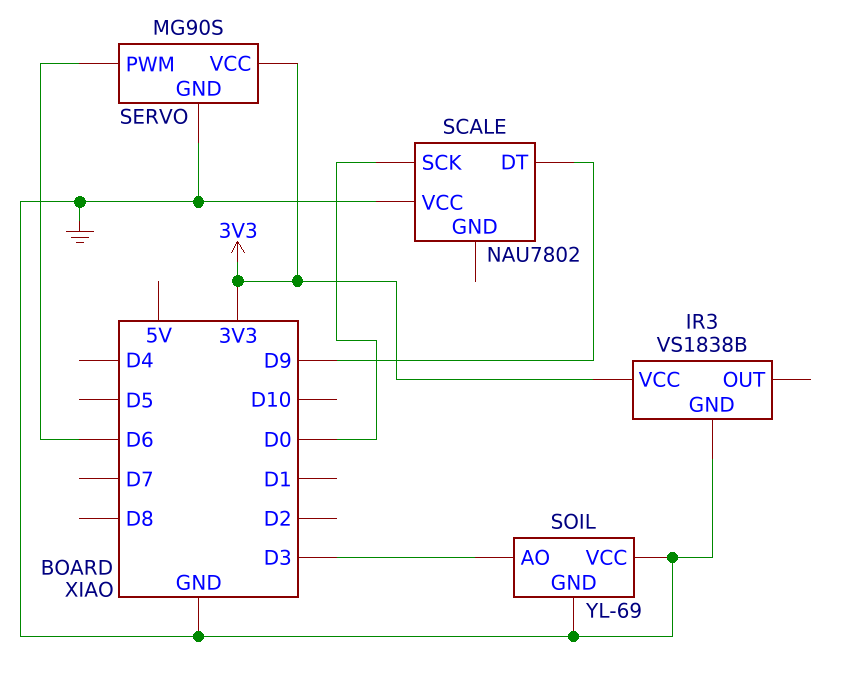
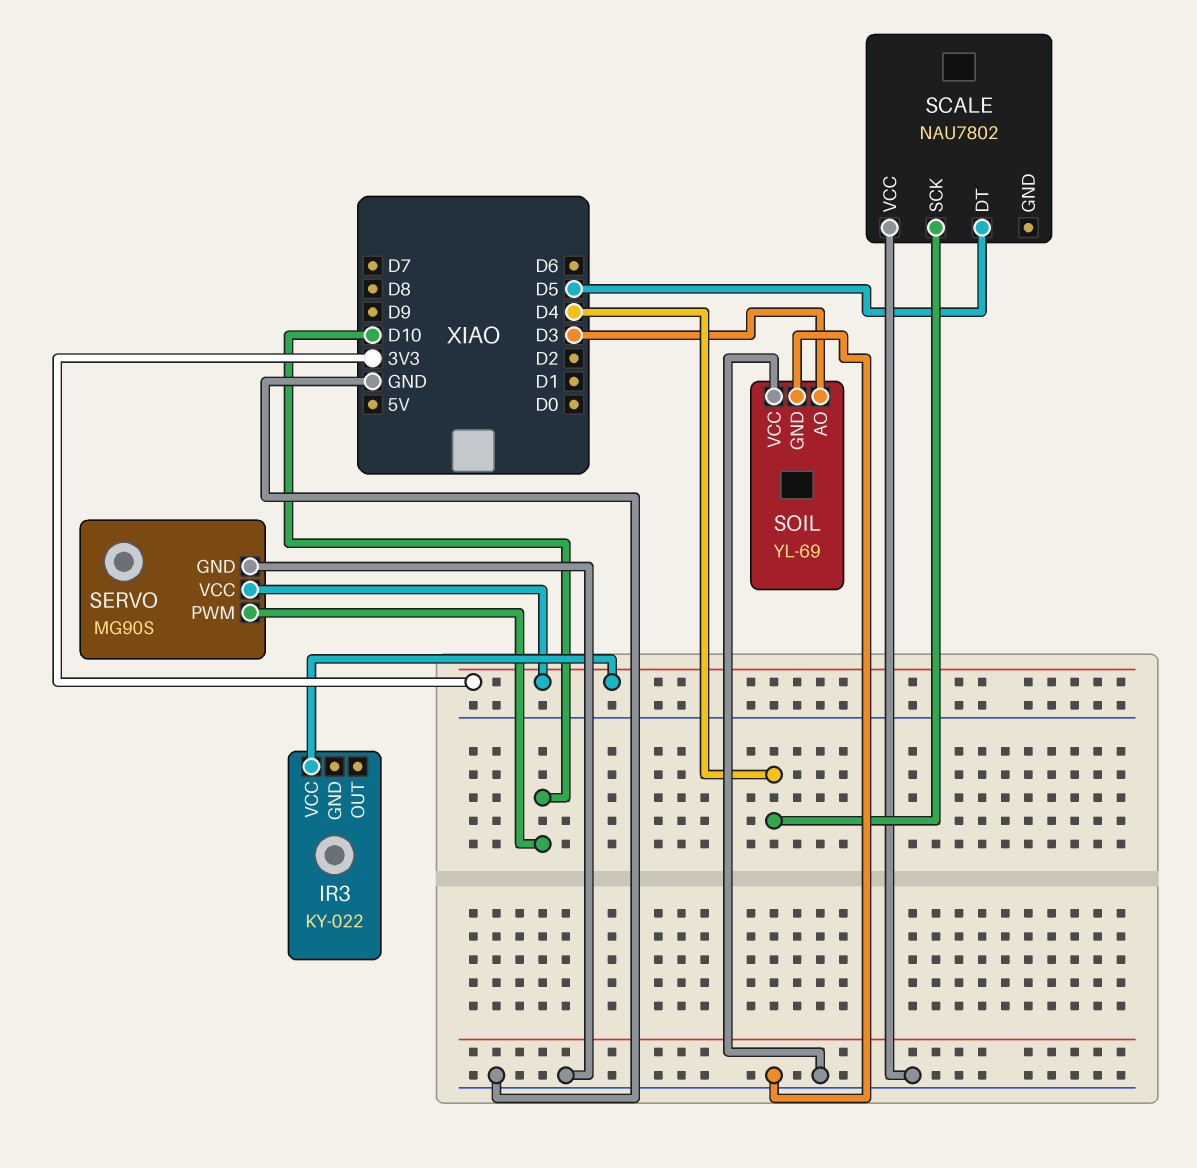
IR3: VS1838B -> KY-022
IR3 pin GND: GND -> none
SCALE pin DT: D9 -> D5
SCALE pin SCK: D0 -> D4
SERVO pin PWM: D6 -> D10

